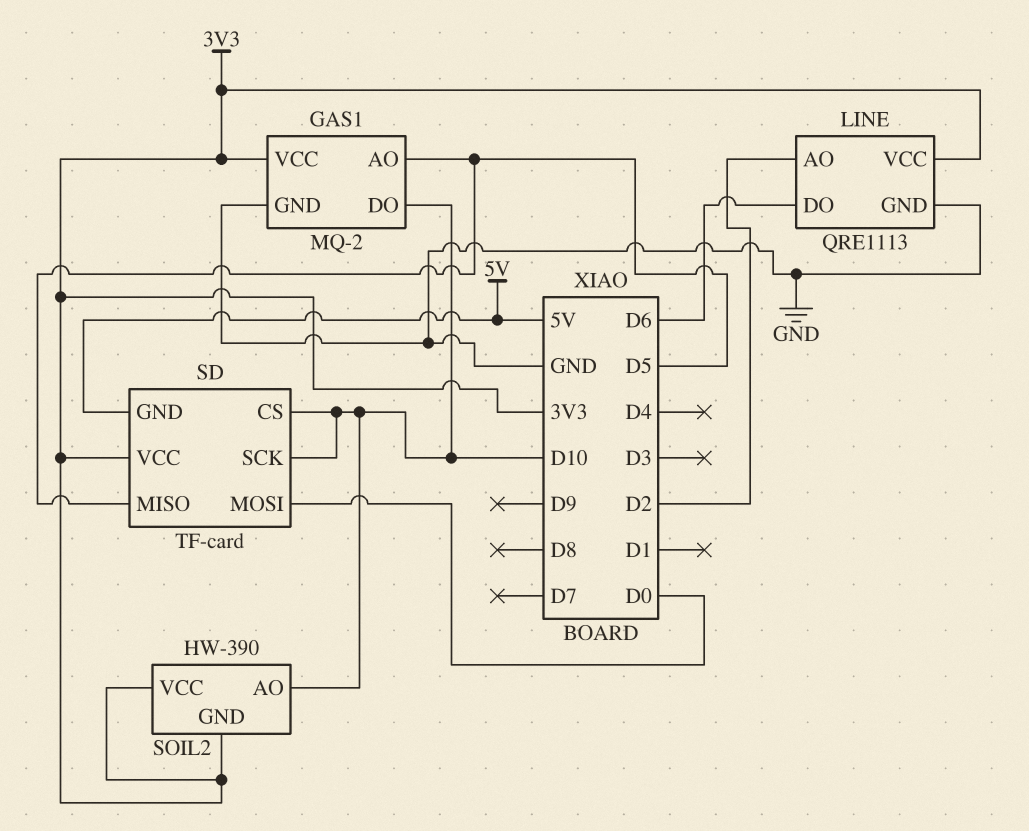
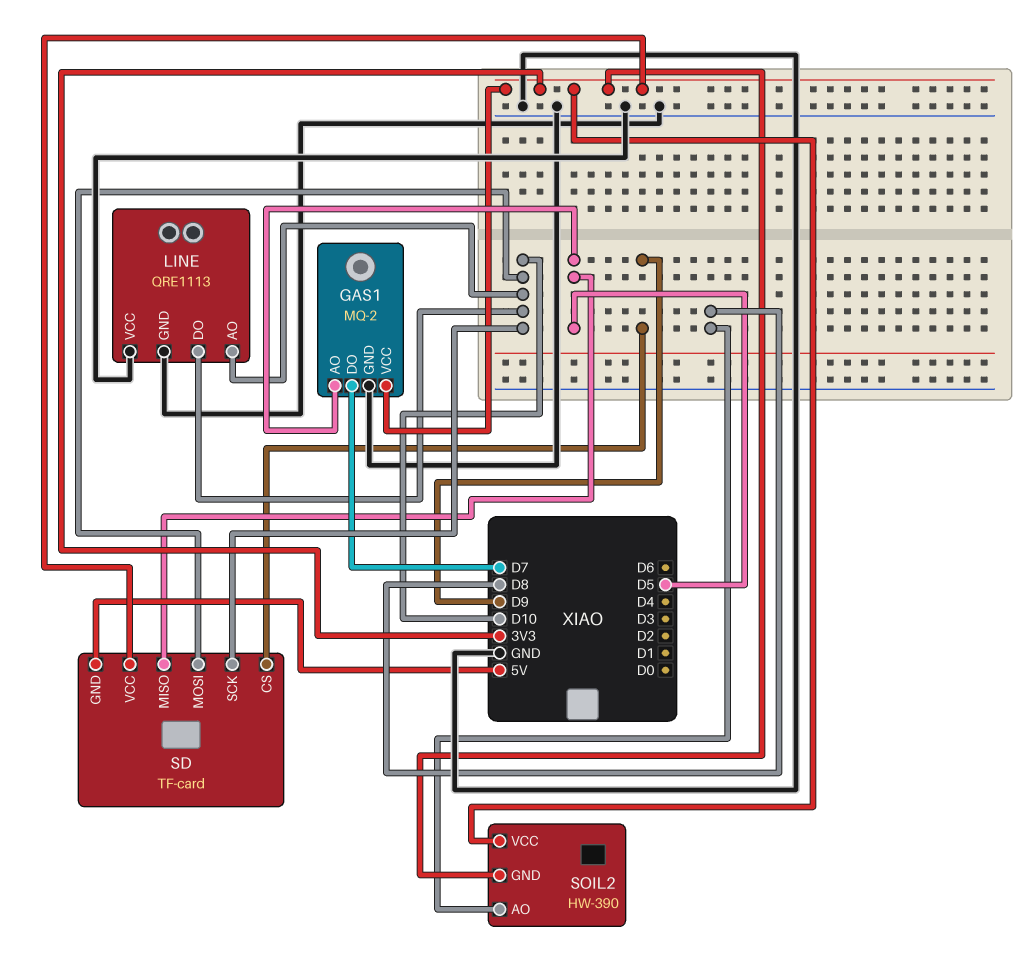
GAS1 pin DO: D10 -> D7
LINE pin AO: D2 -> D10
LINE pin DO: D6 -> D10
LINE pin VCC: 3V3 -> GND
SD pin CS: D10 -> D9
SD pin MOSI: D0 -> D10
SOIL2 pin AO: D10 -> D8

